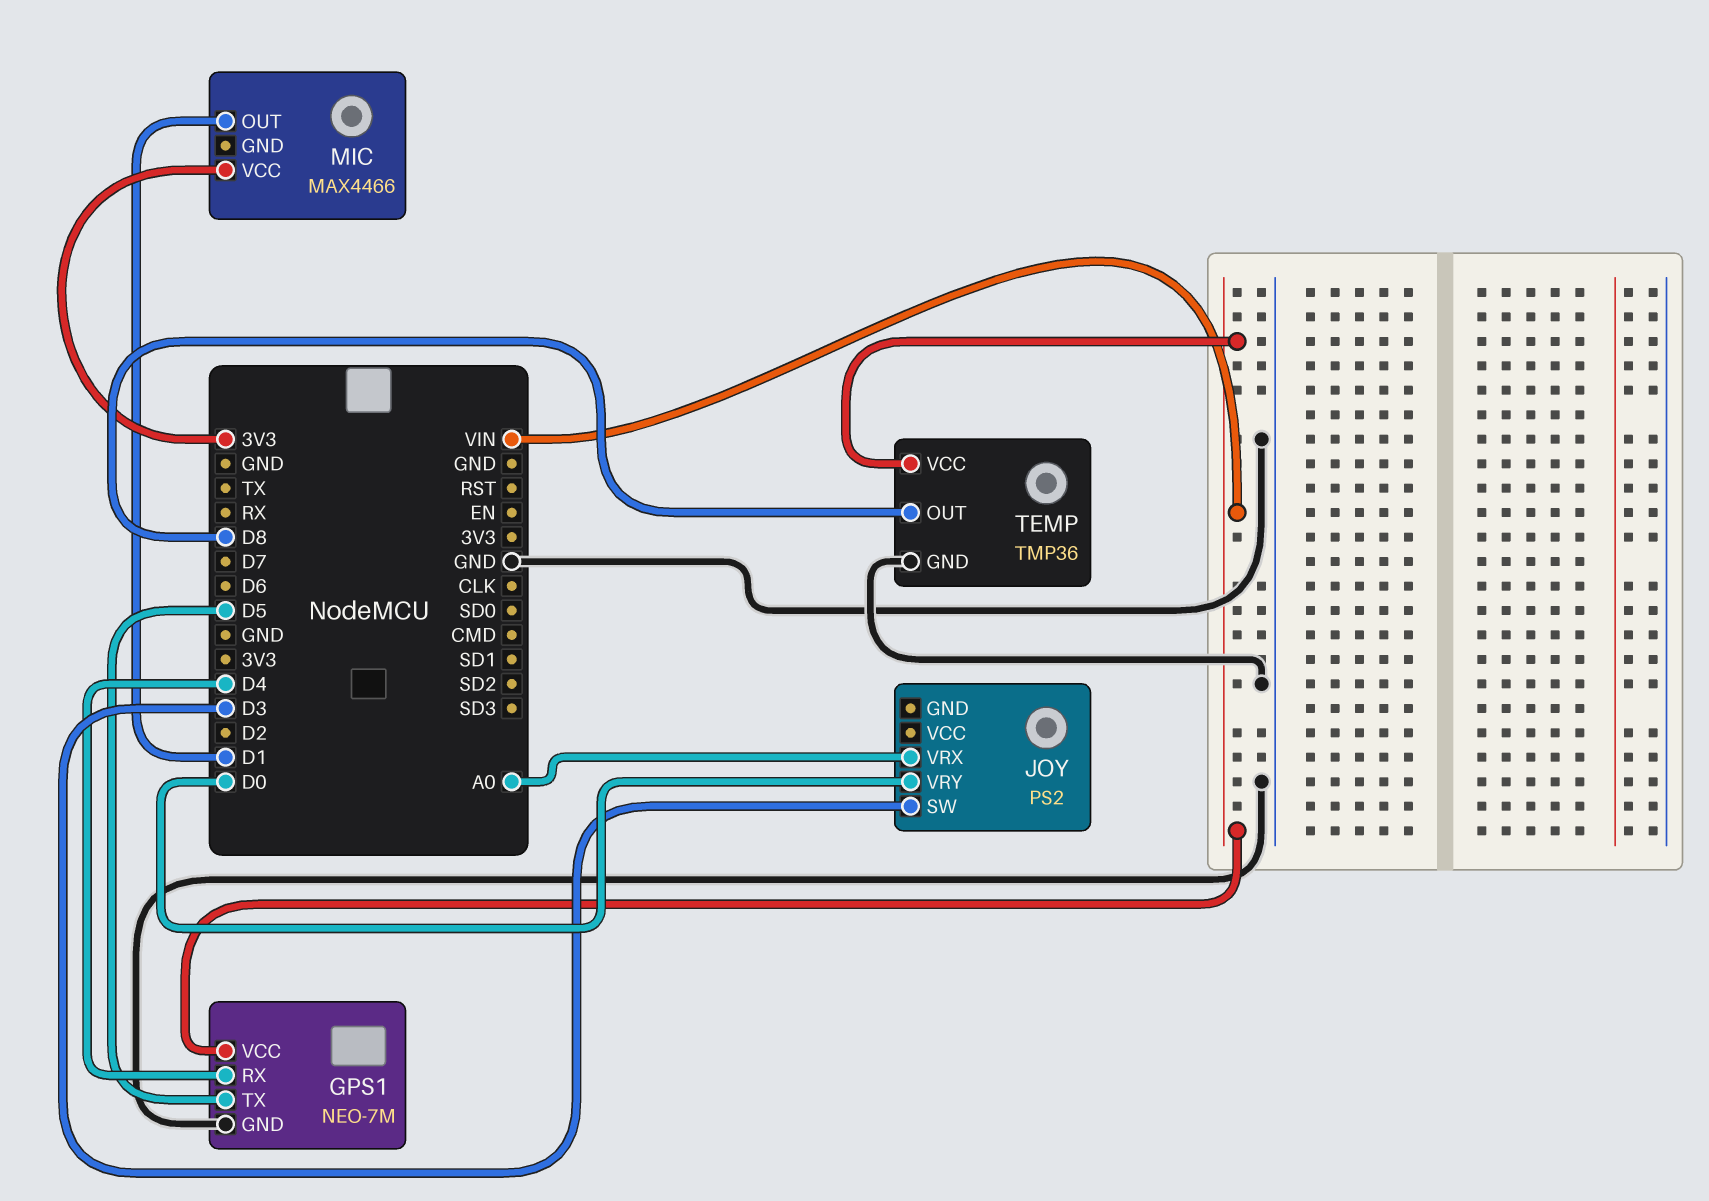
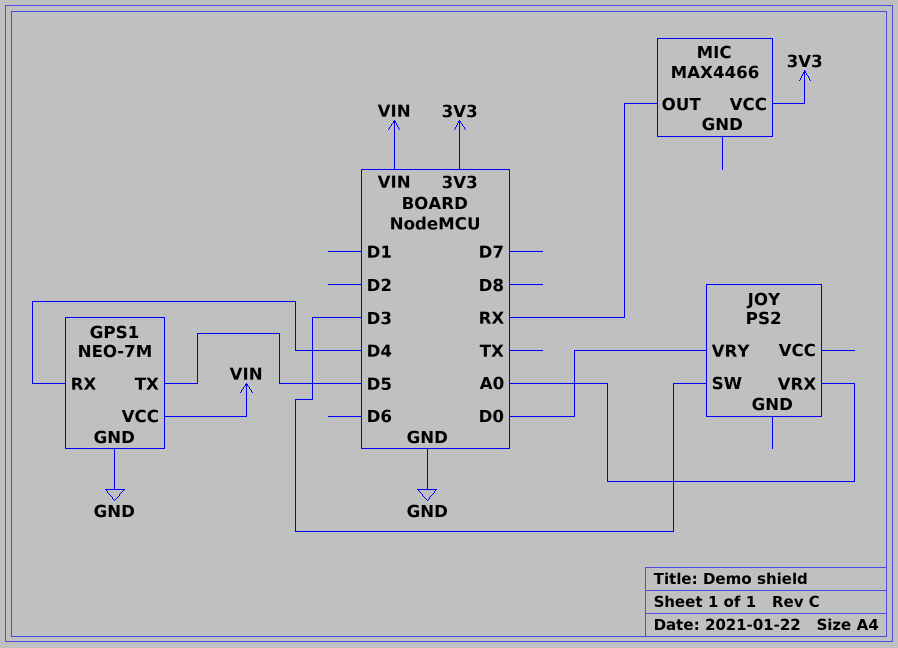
MIC pin OUT: D1 -> RX
TEMP: TMP36 -> none
TEMP pin GND: GND -> none
TEMP pin OUT: D8 -> none
TEMP pin VCC: VIN -> none

